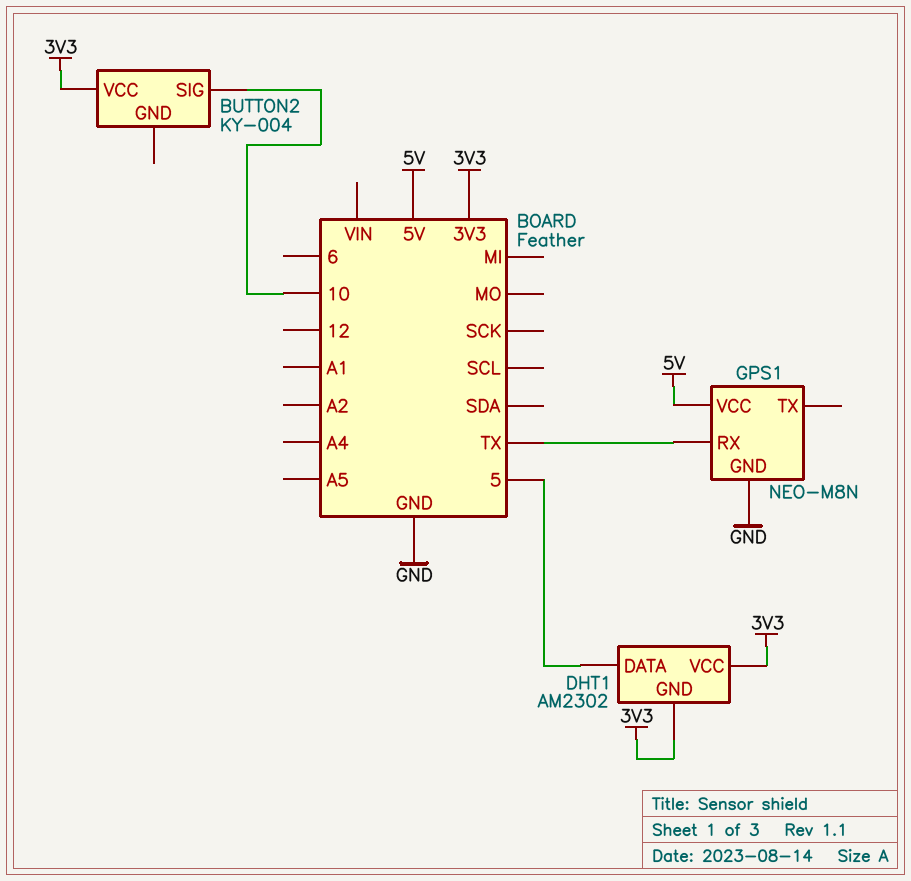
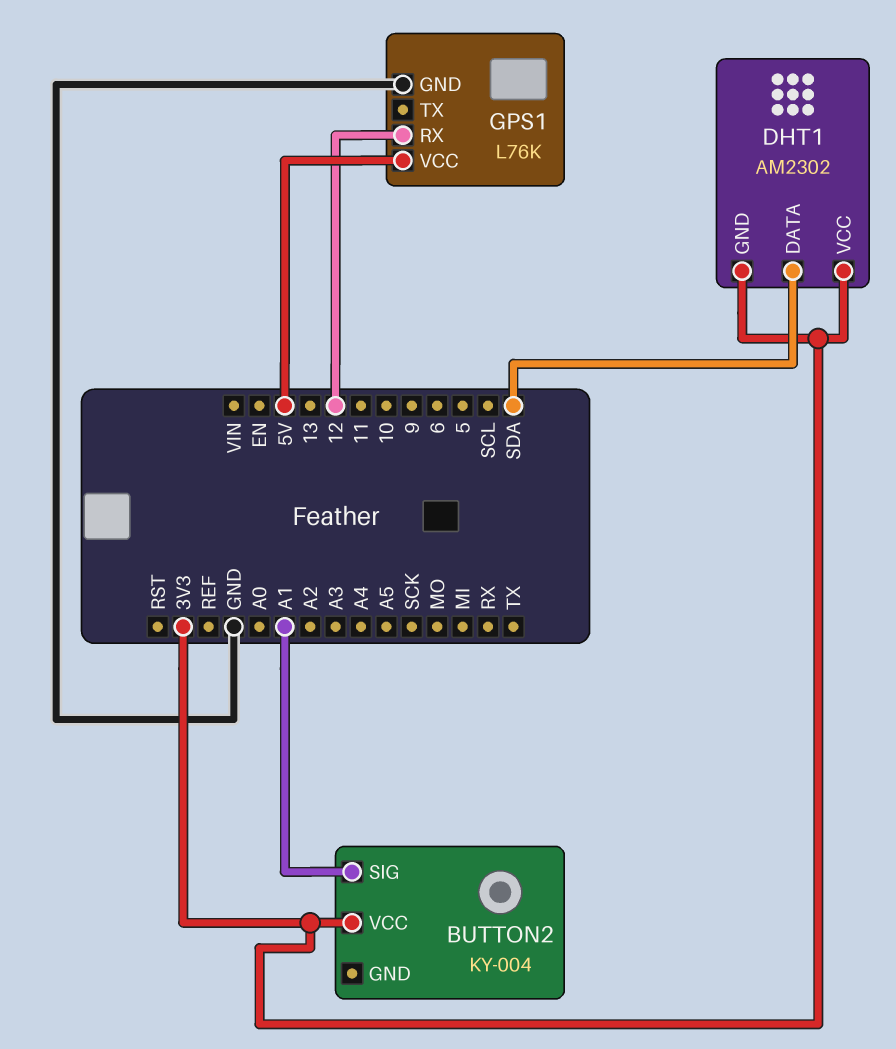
BUTTON2 pin SIG: 10 -> A1
DHT1 pin DATA: 5 -> SDA
GPS1: NEO-M8N -> L76K
GPS1 pin RX: TX -> 12

